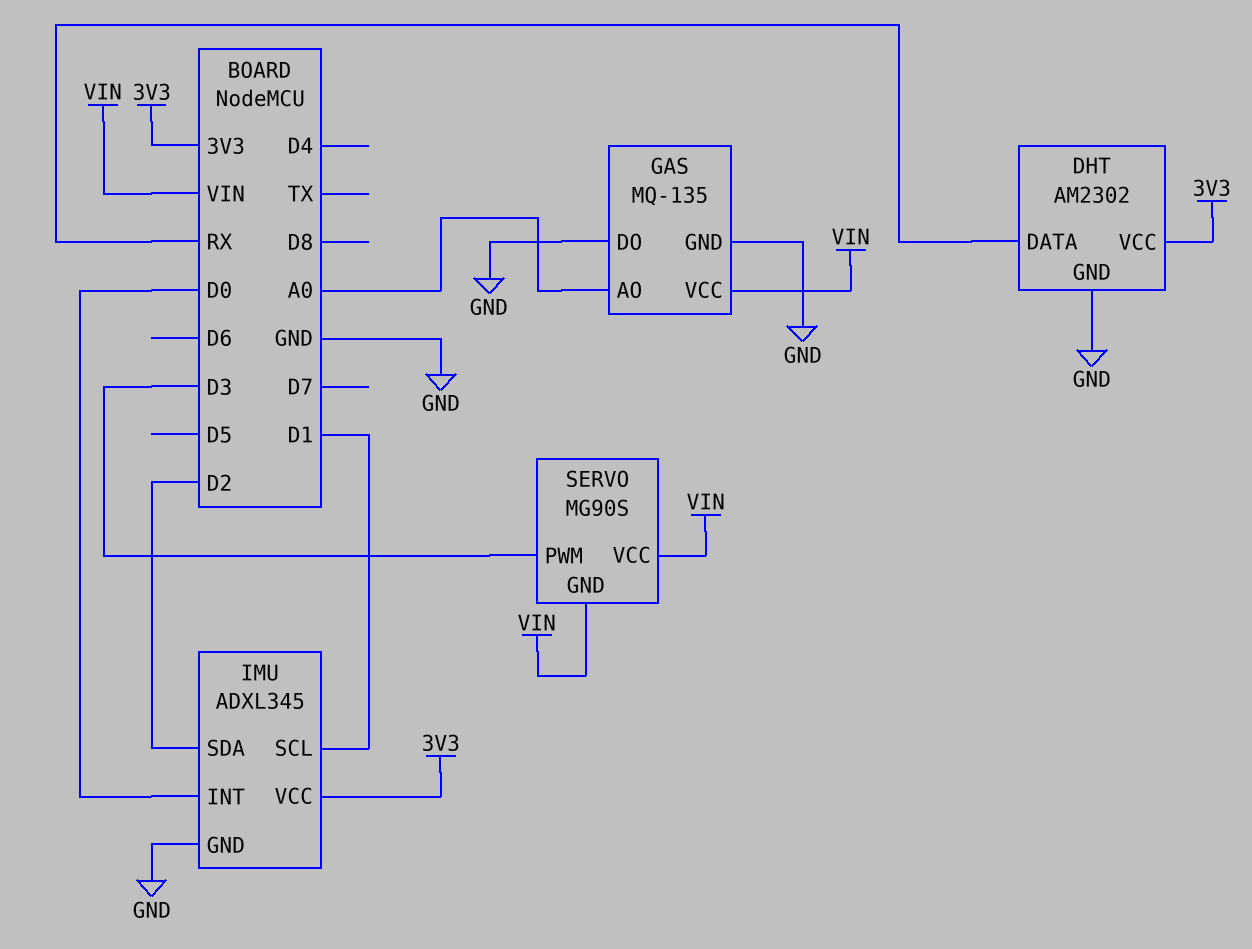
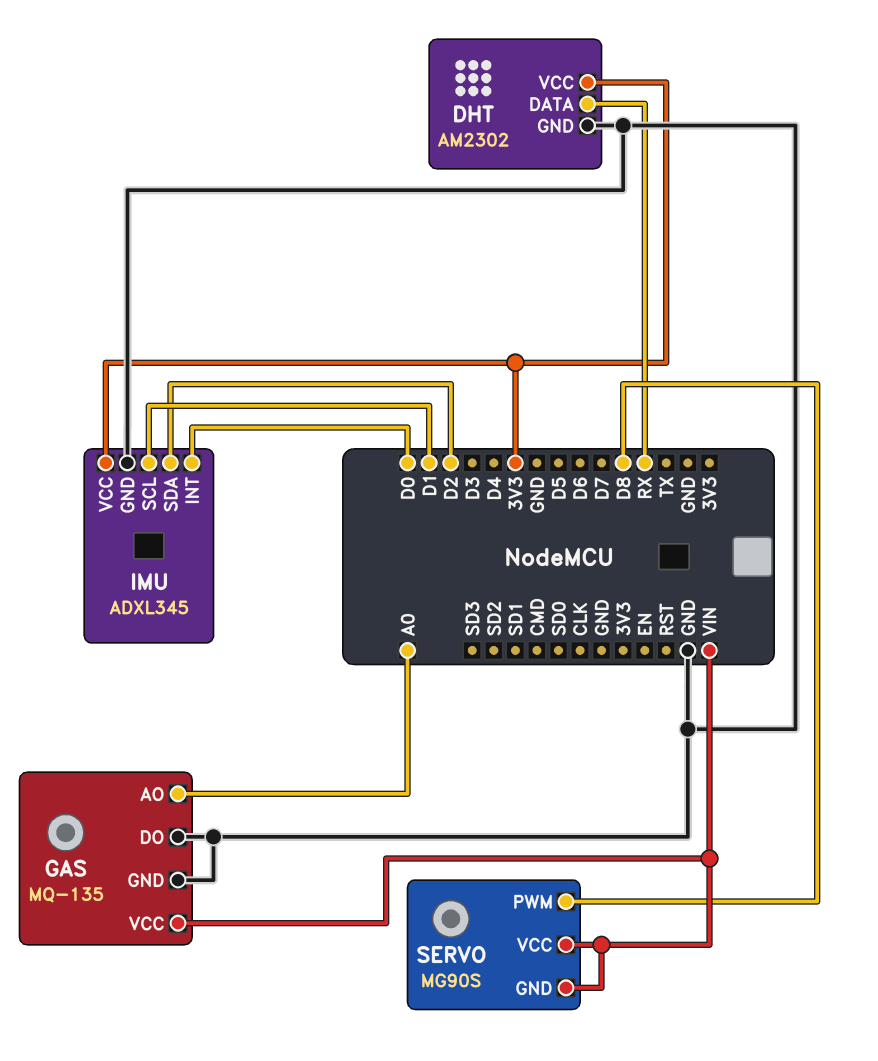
SERVO pin PWM: D3 -> D8

